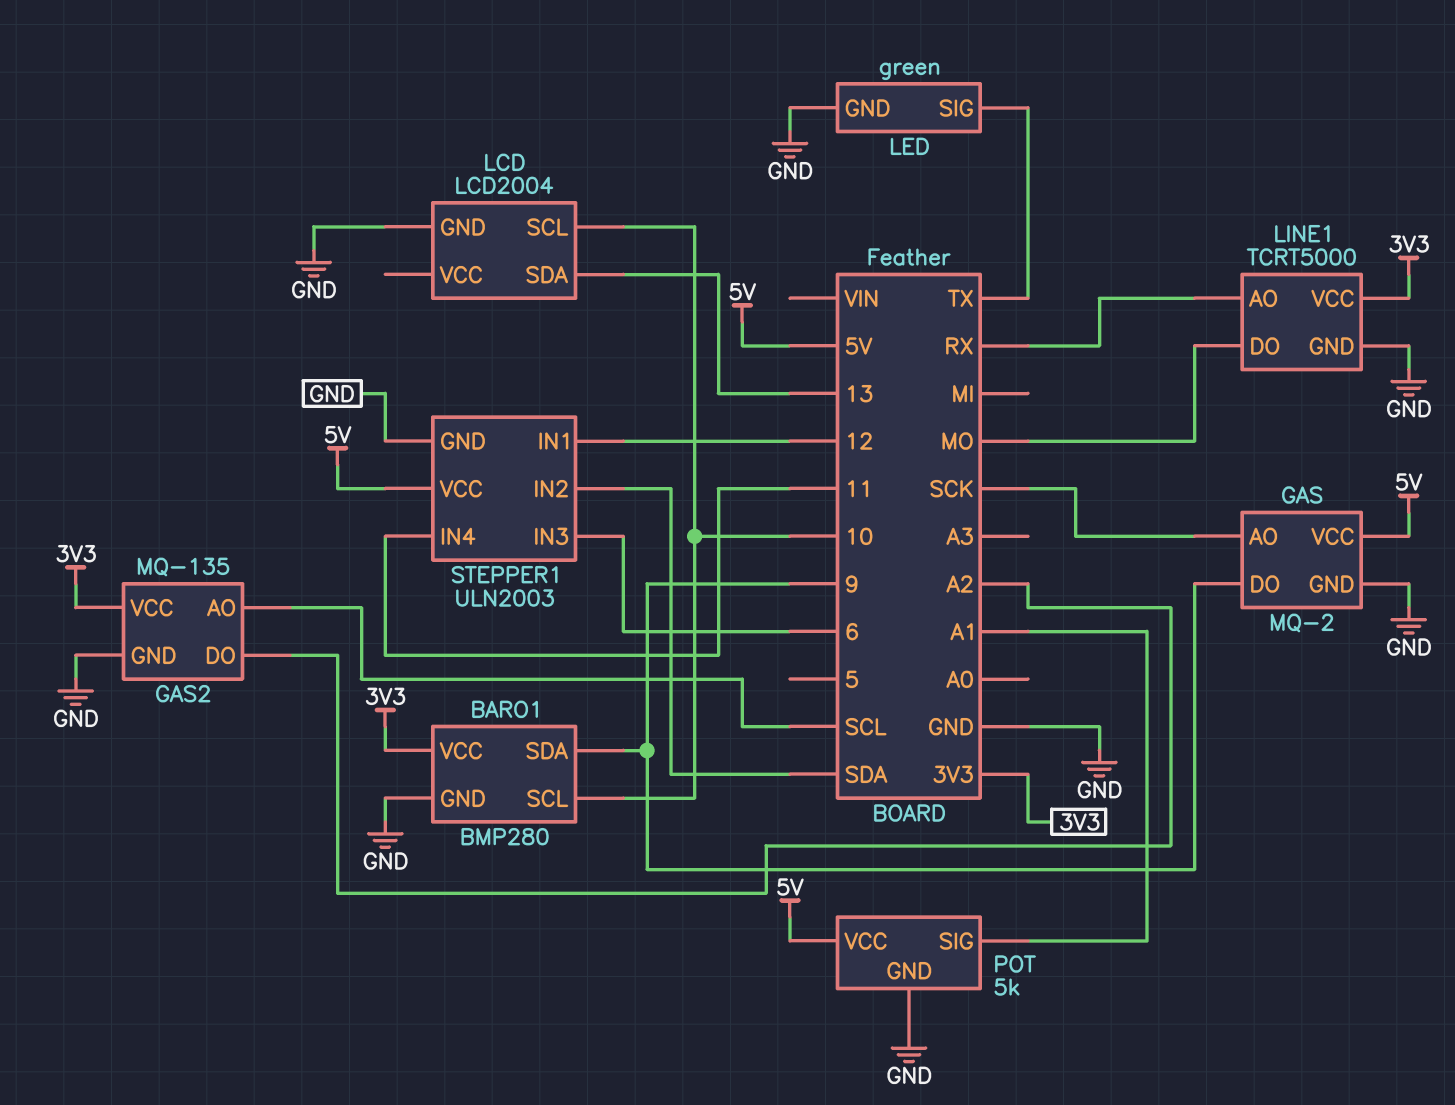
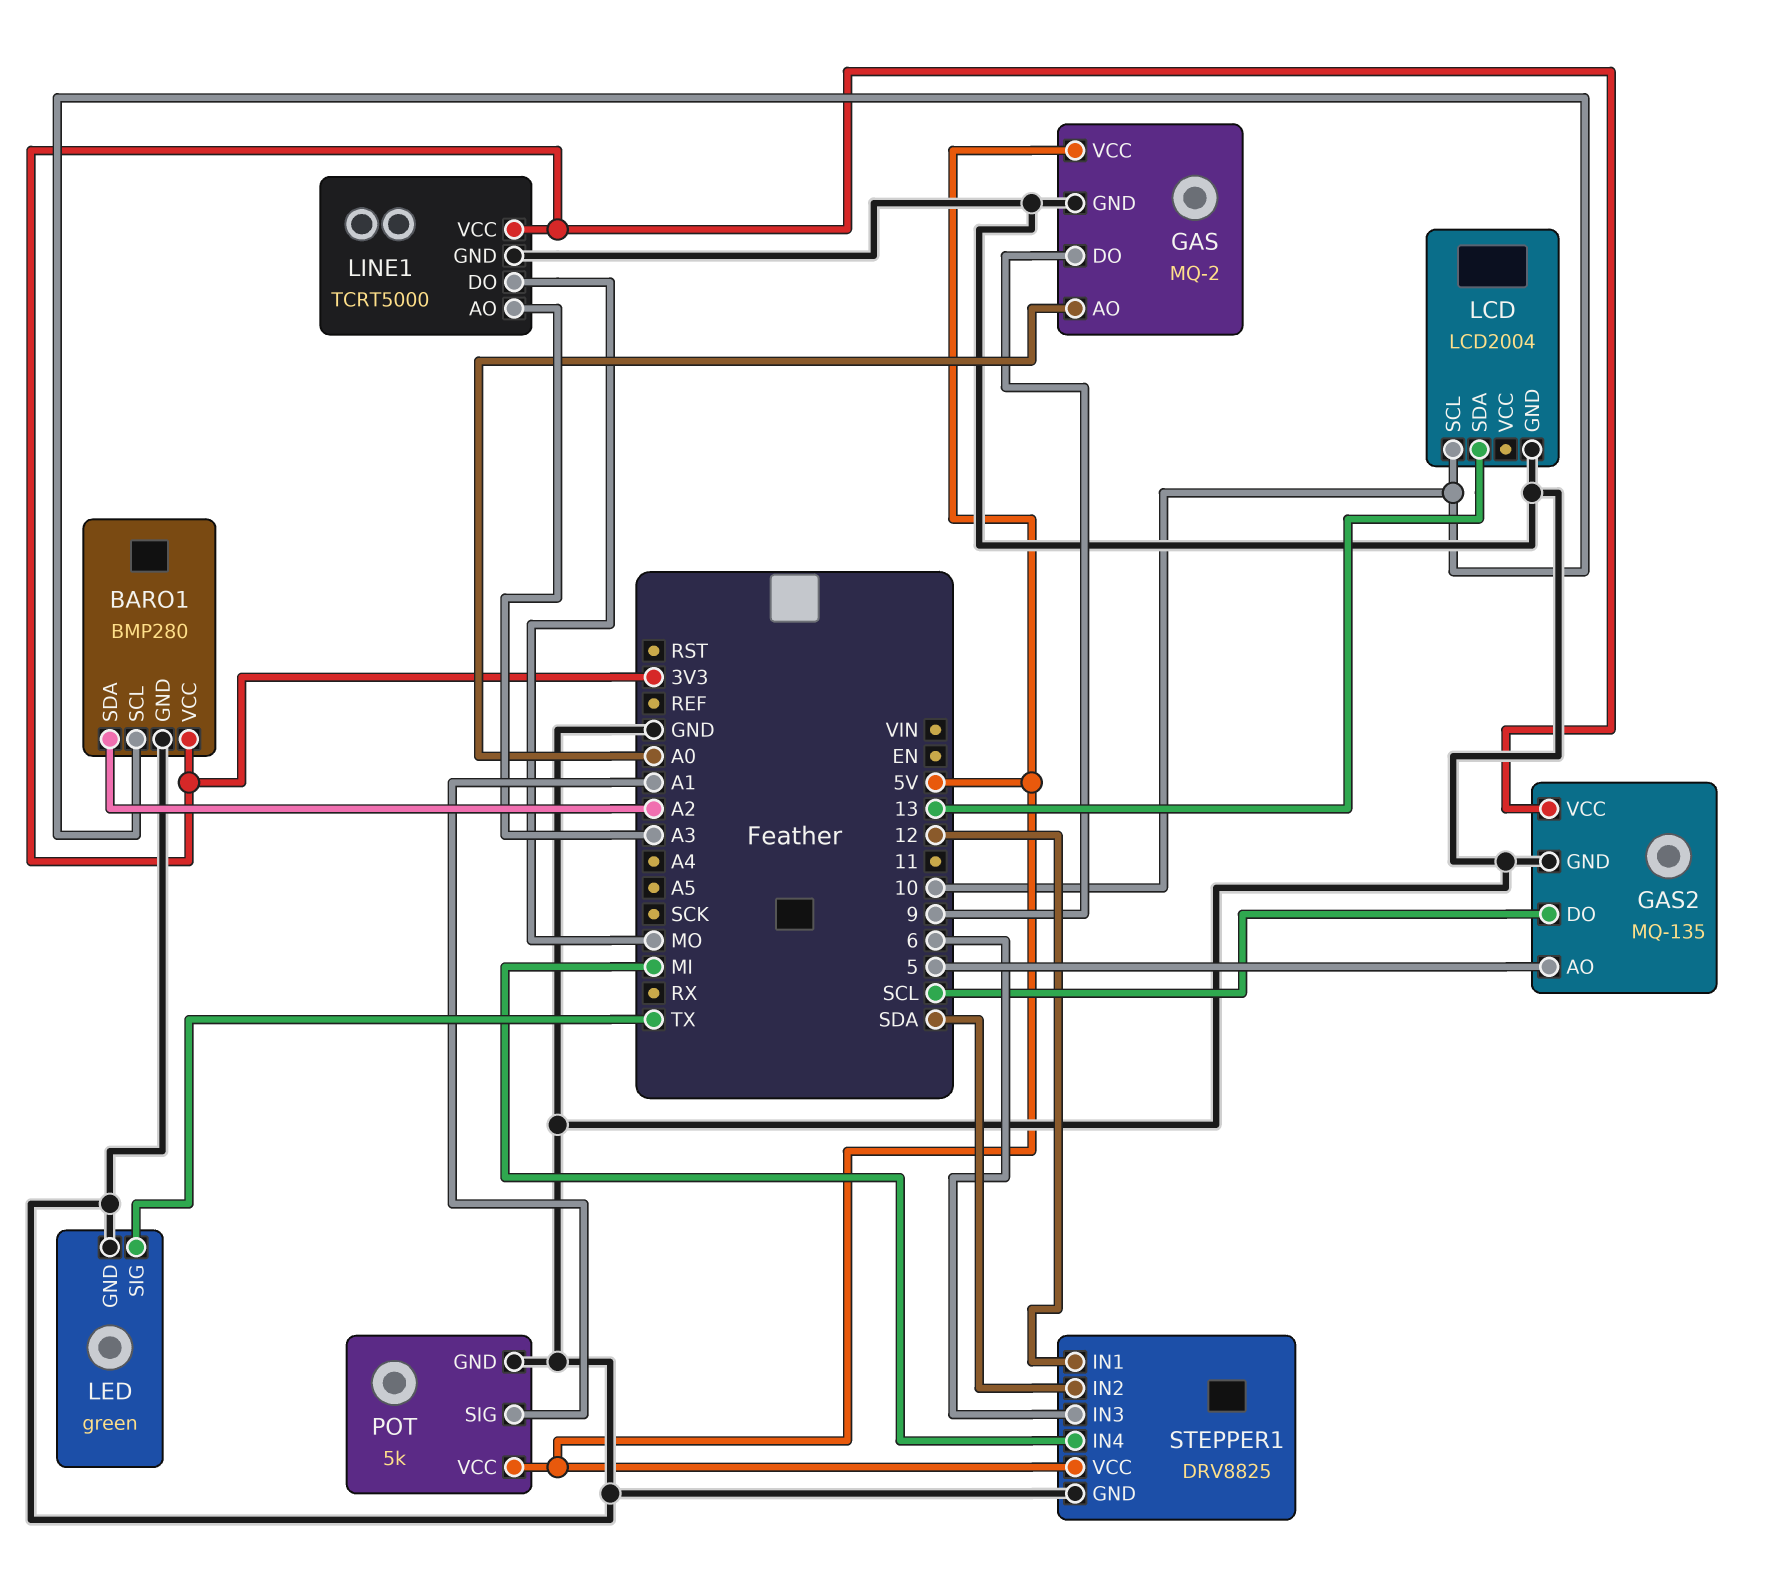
BARO1 pin SDA: 9 -> A2
GAS pin AO: SCK -> A0
GAS2 pin AO: SCL -> 5
GAS2 pin DO: A2 -> SCL
LINE1 pin AO: RX -> A3
STEPPER1: ULN2003 -> DRV8825
STEPPER1 pin IN4: 11 -> MI

